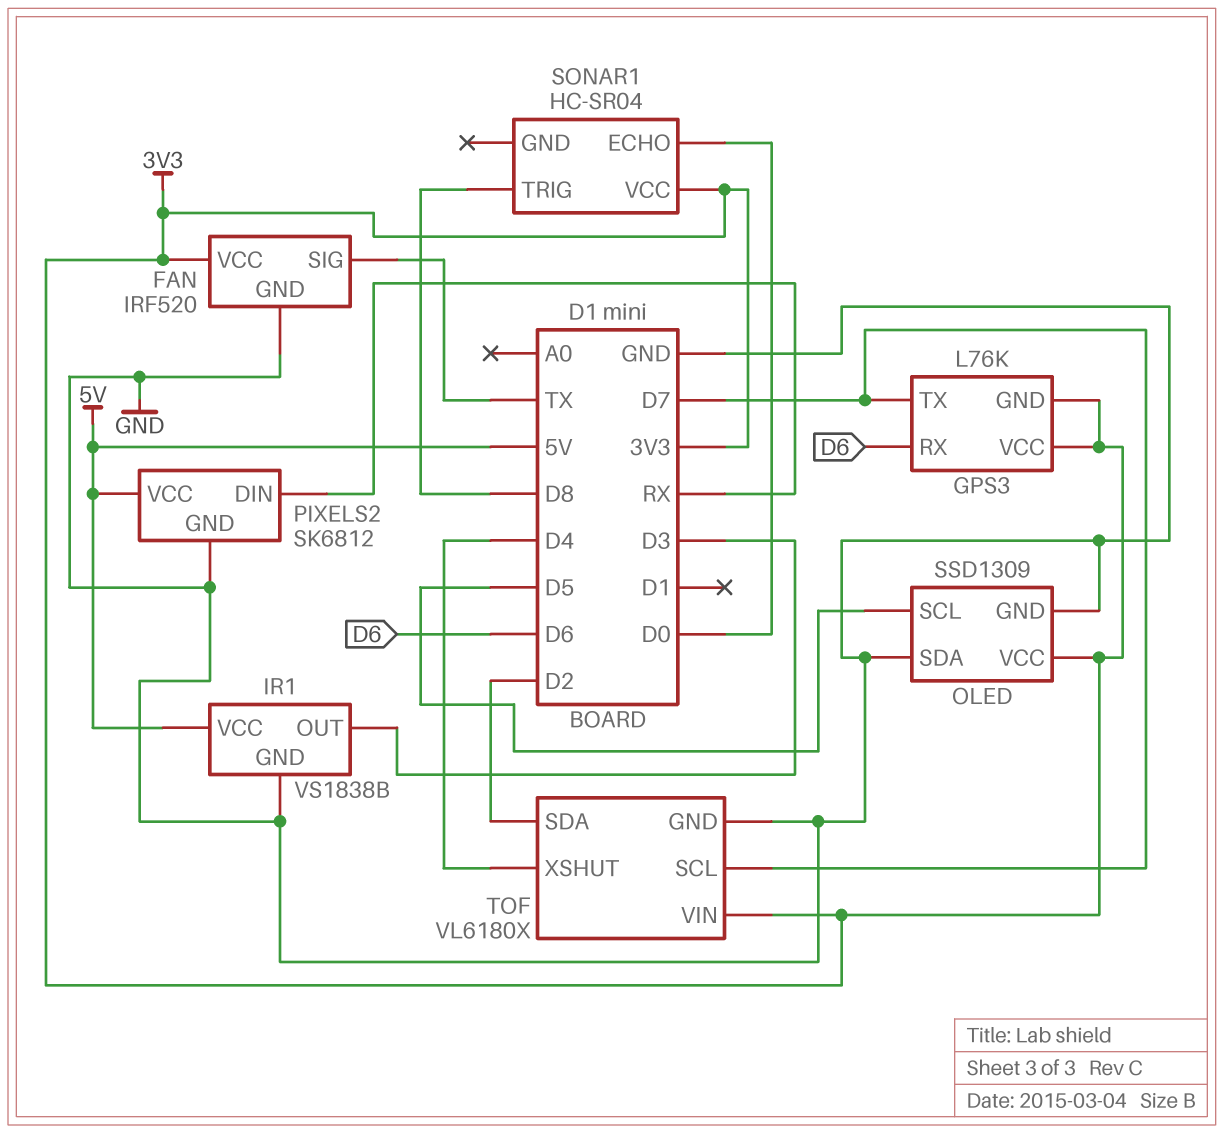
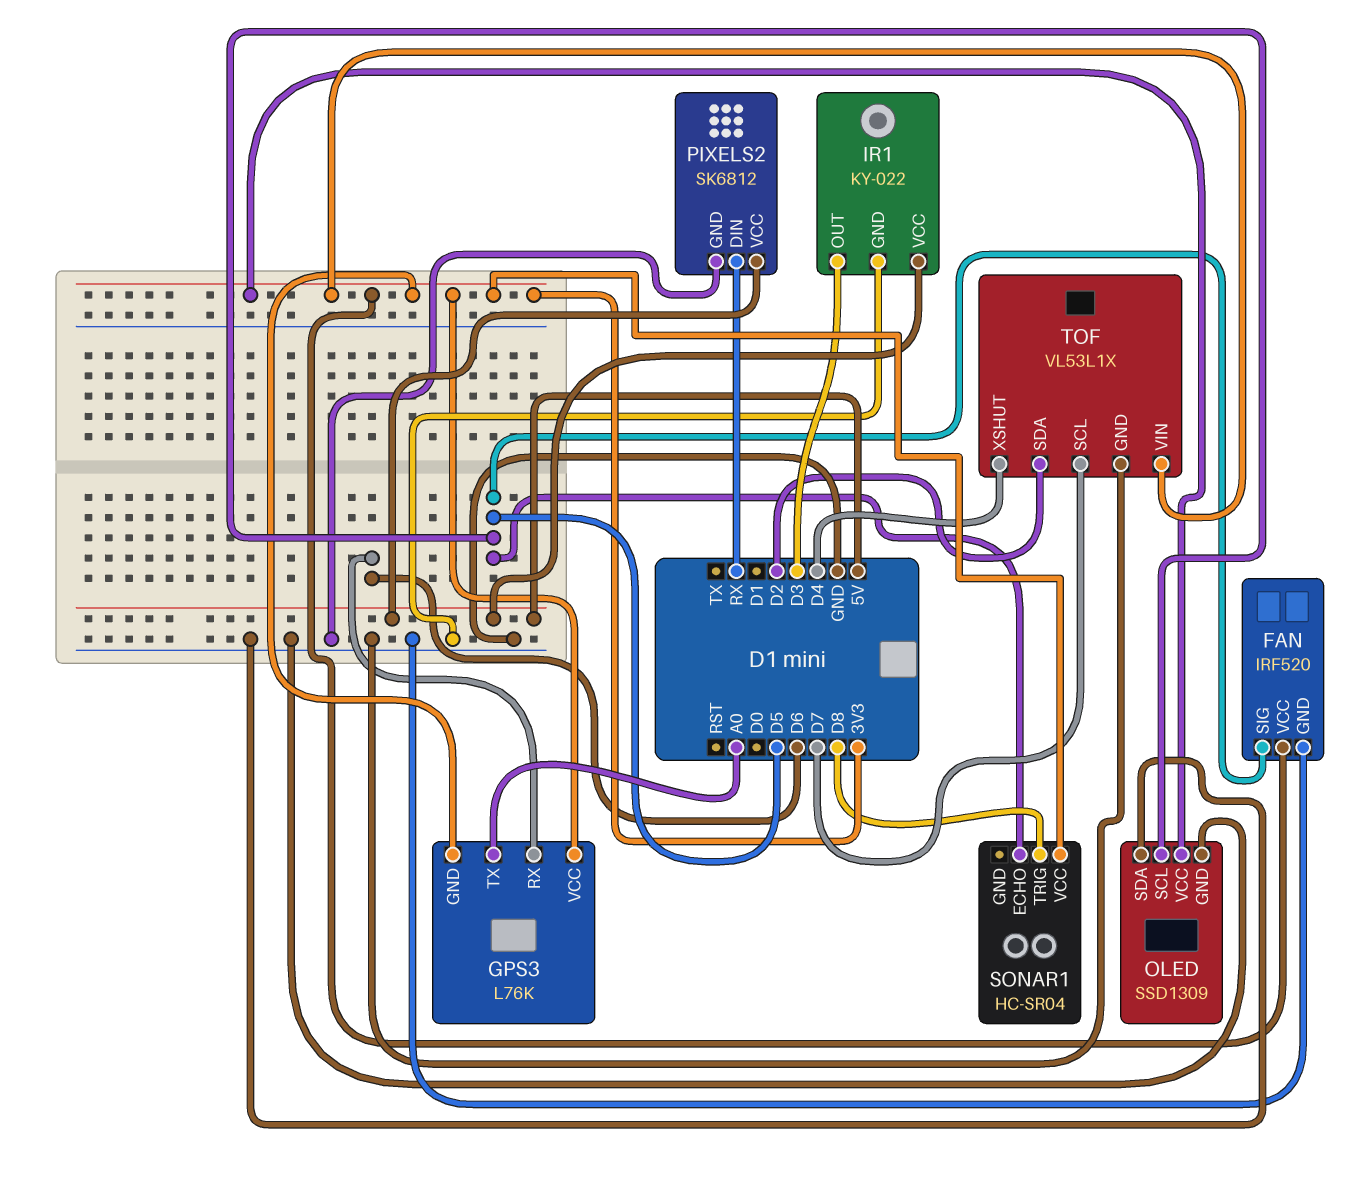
FAN pin SIG: TX -> D5
GPS3 pin TX: D7 -> A0
IR1: VS1838B -> KY-022
SONAR1 pin ECHO: D0 -> D5
TOF: VL6180X -> VL53L1X

